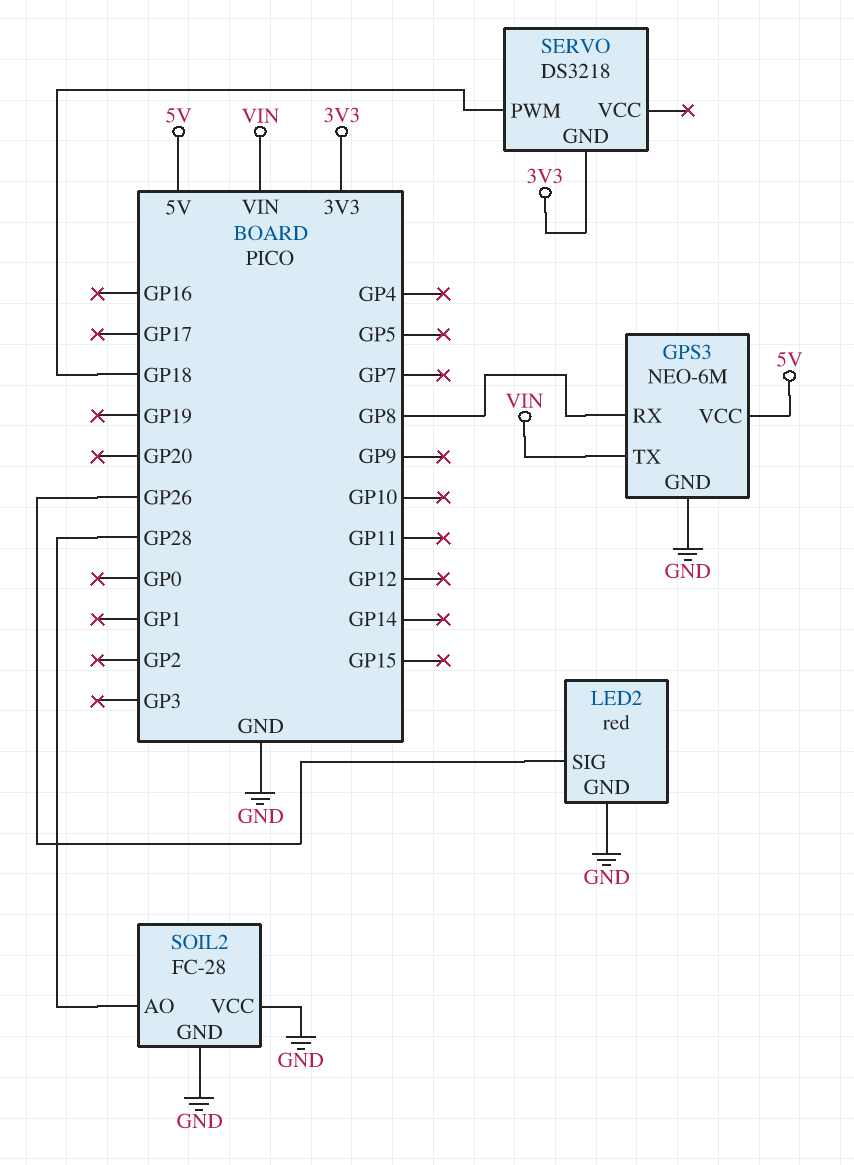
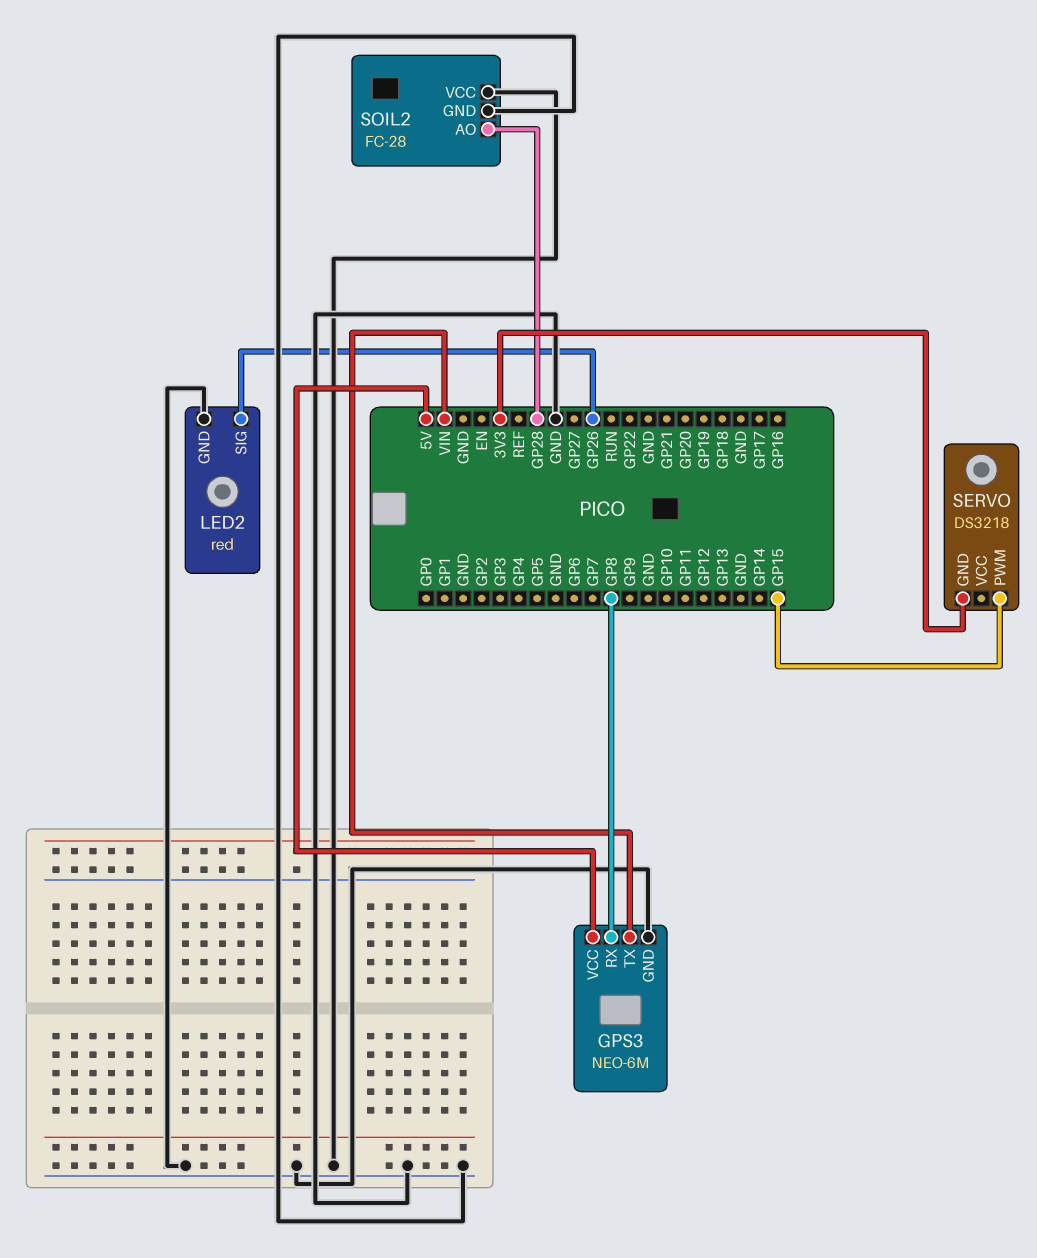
SERVO pin PWM: GP18 -> GP15

